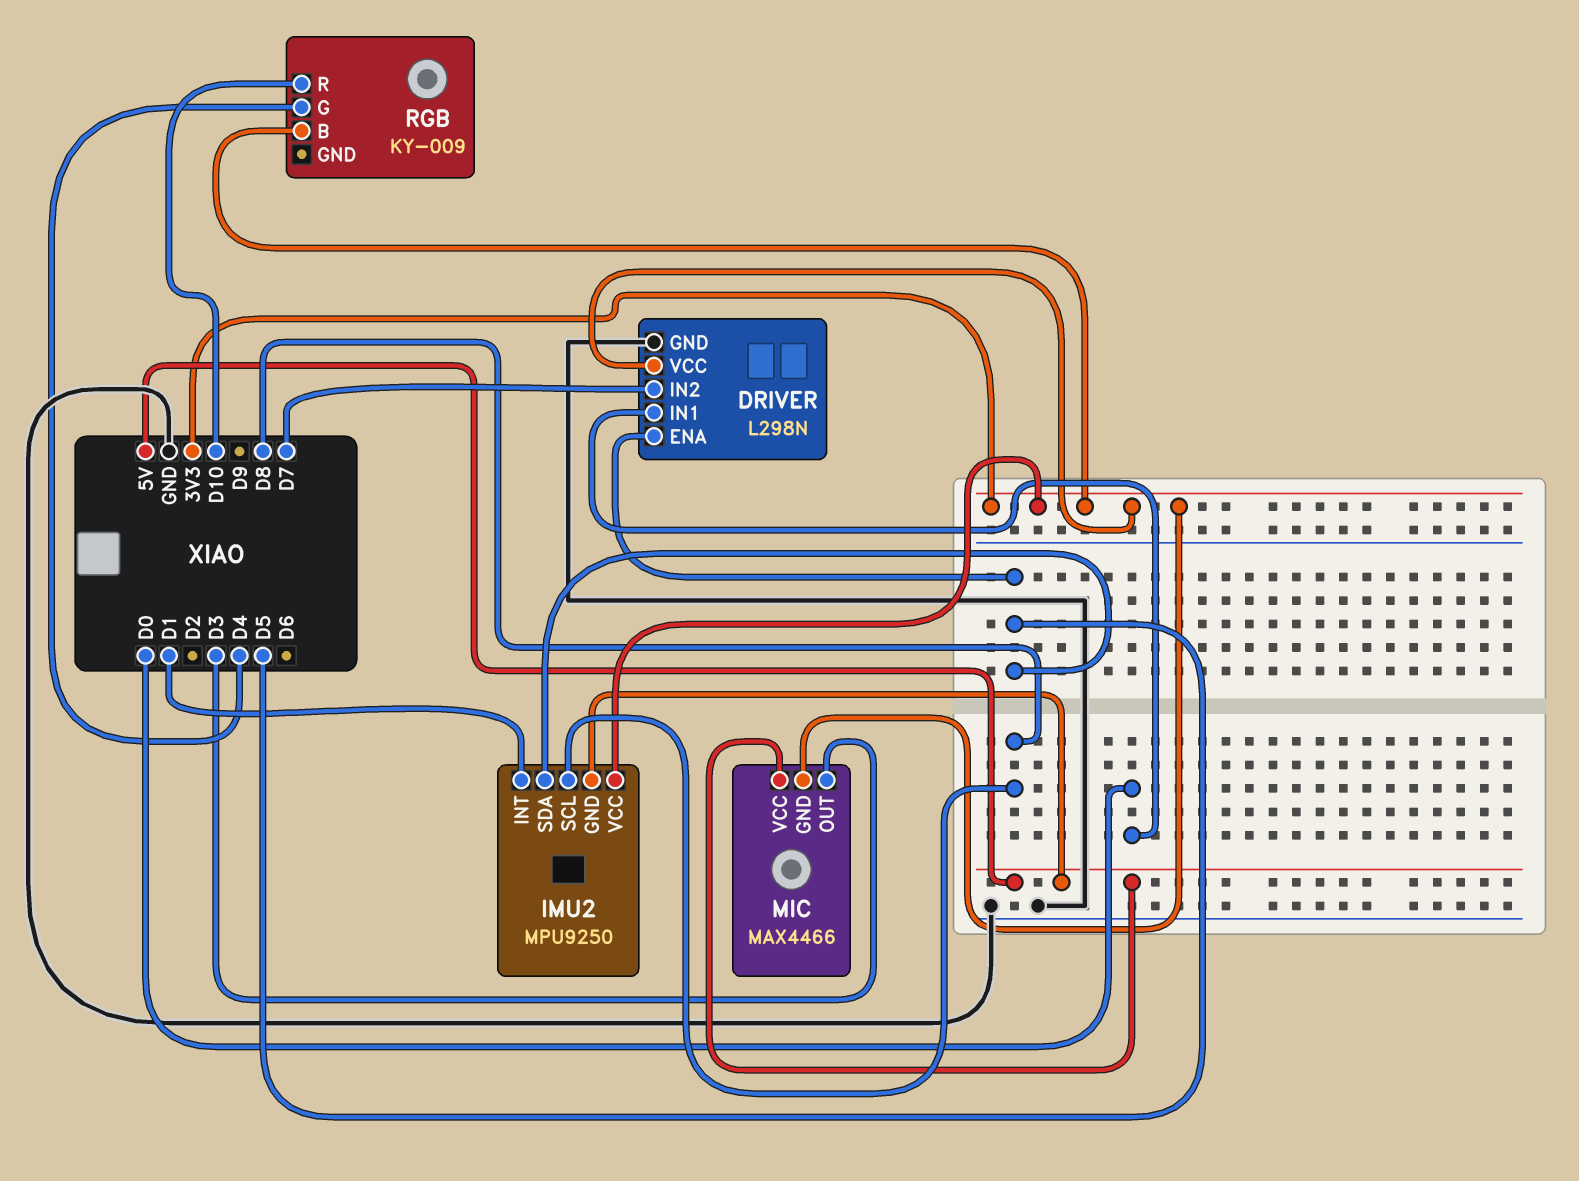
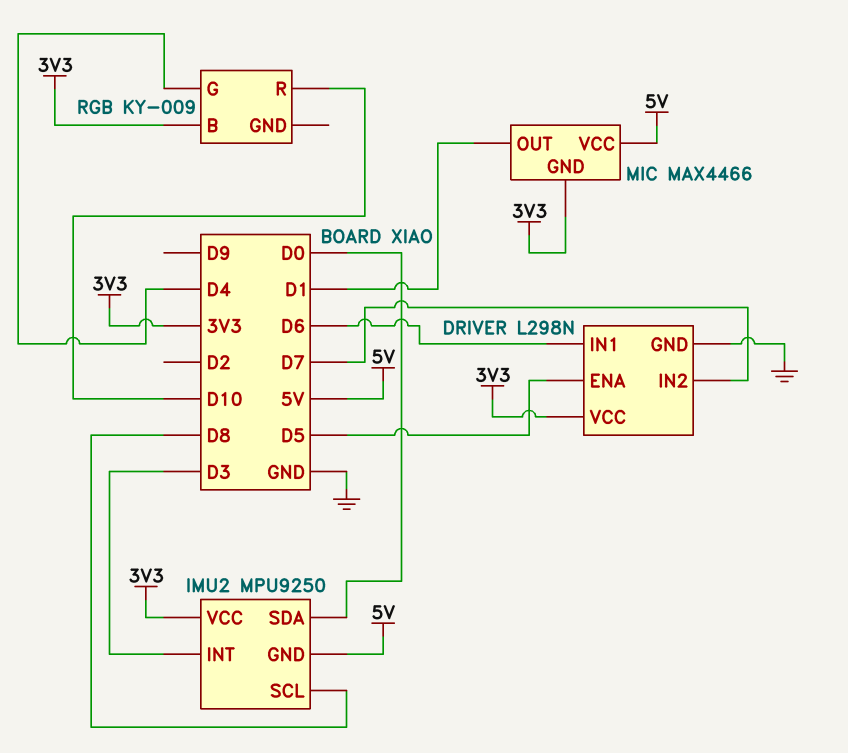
DRIVER pin IN1: D0 -> D6
IMU2 pin INT: D1 -> D3
IMU2 pin SDA: D5 -> D0
MIC pin OUT: D3 -> D1

